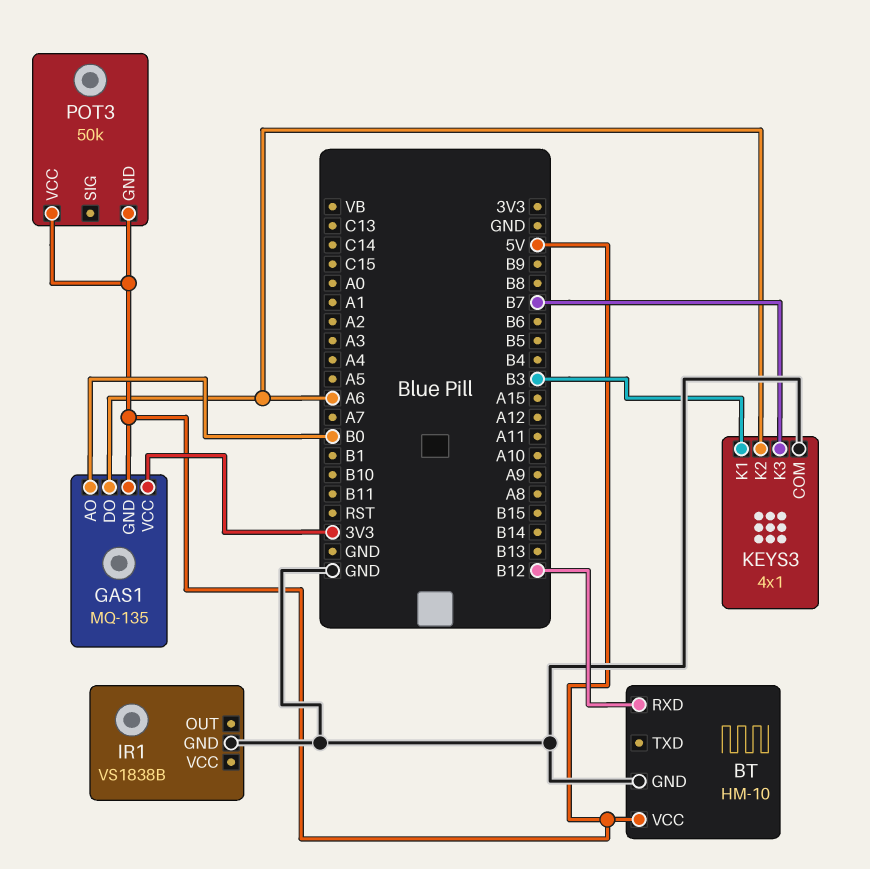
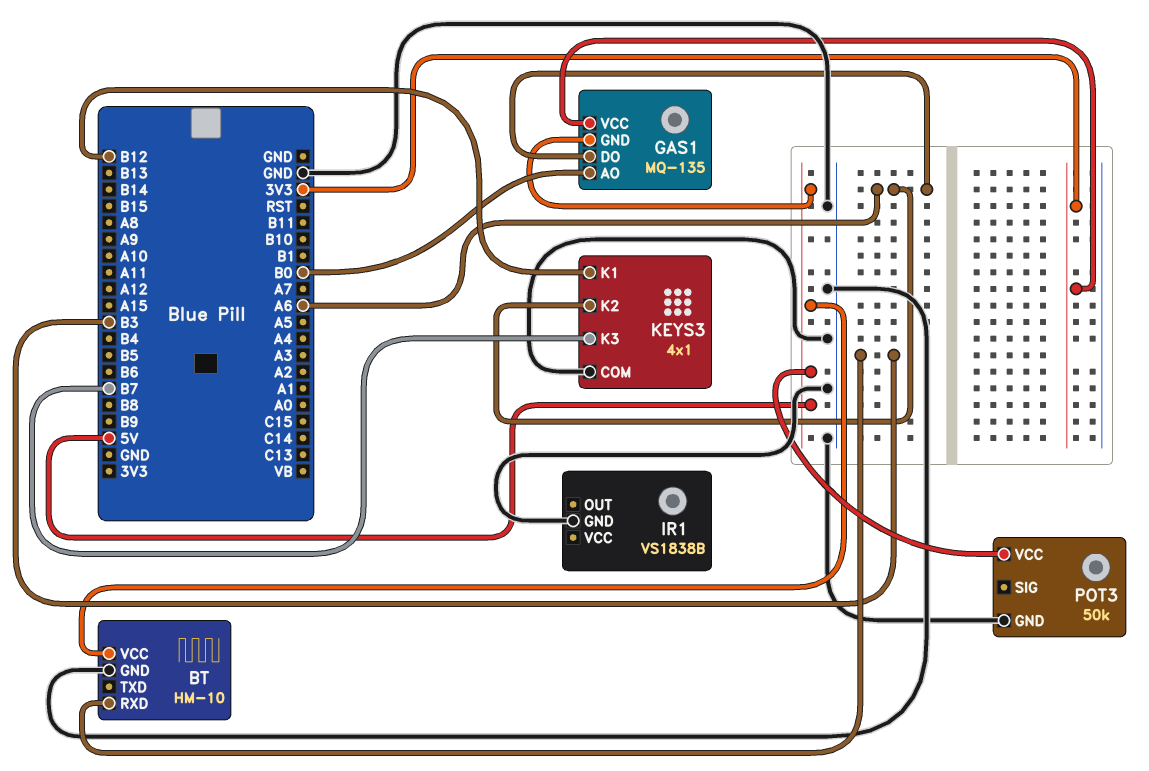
BT pin RXD: B12 -> B3
KEYS3 pin K1: B3 -> B12
POT3 pin GND: 5V -> GND

